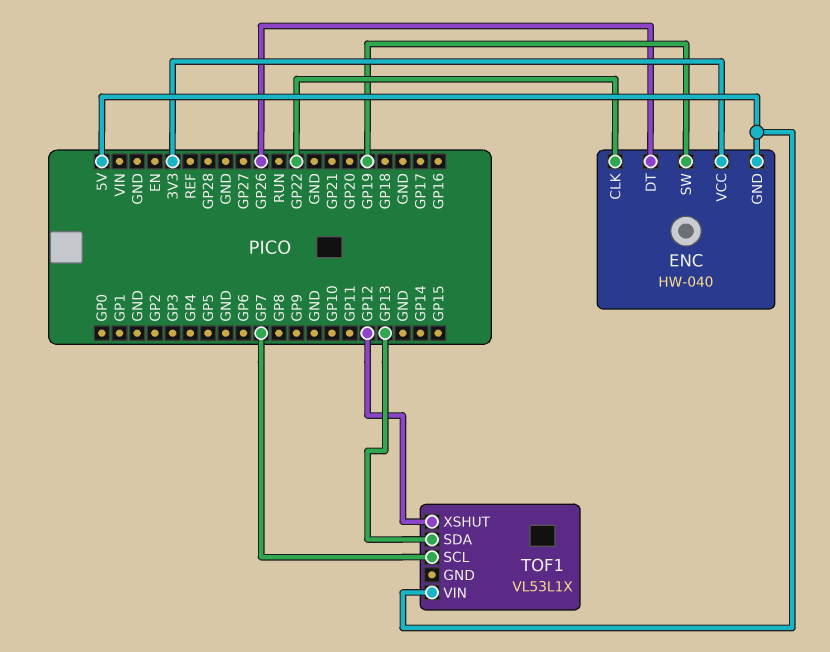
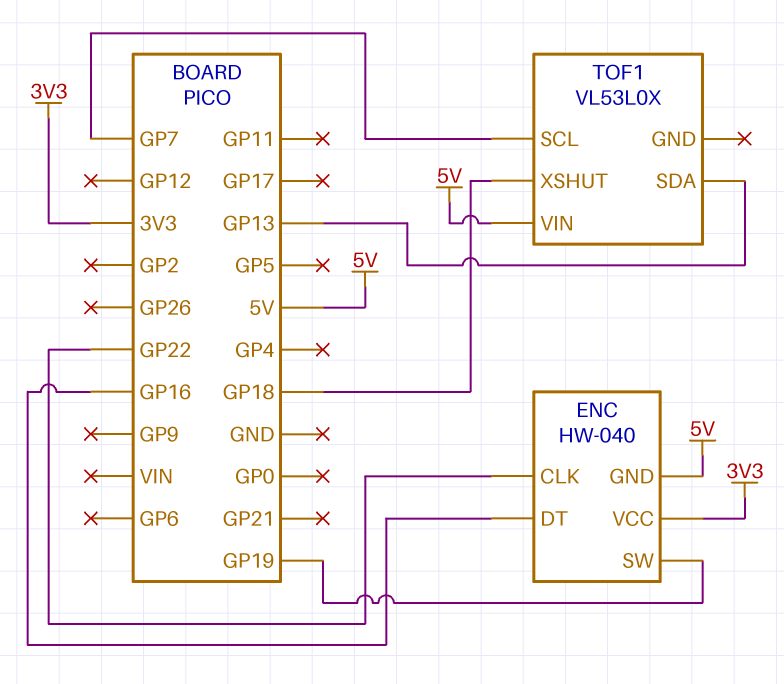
ENC pin DT: GP26 -> GP16
TOF1: VL53L1X -> VL53L0X
TOF1 pin XSHUT: GP12 -> GP18

